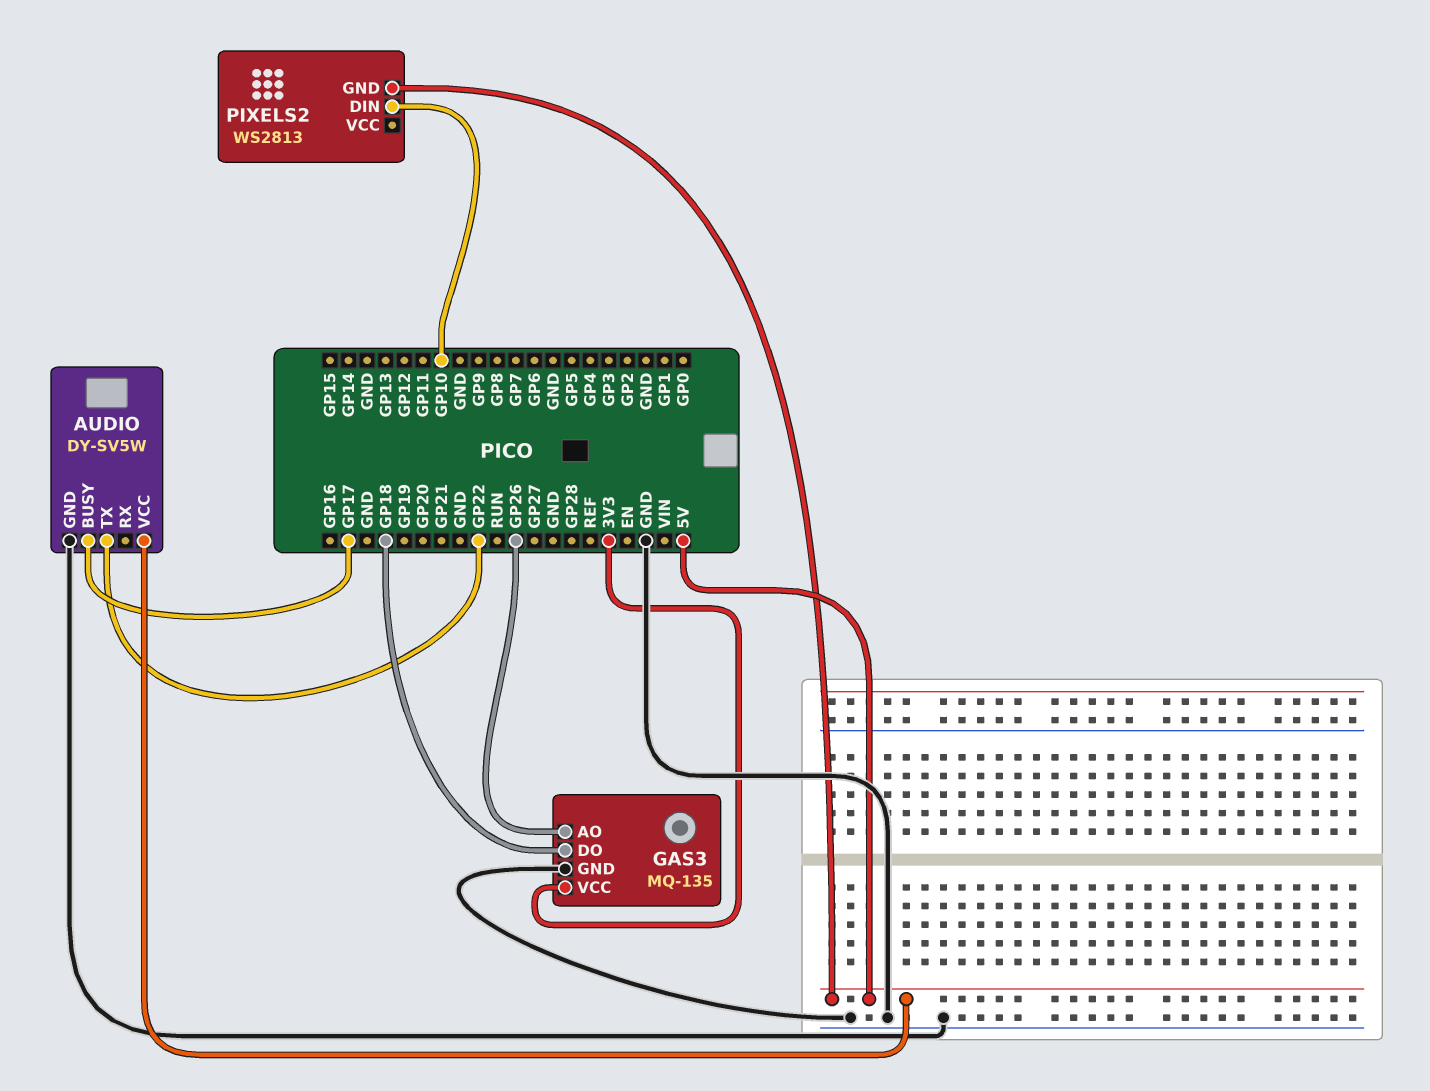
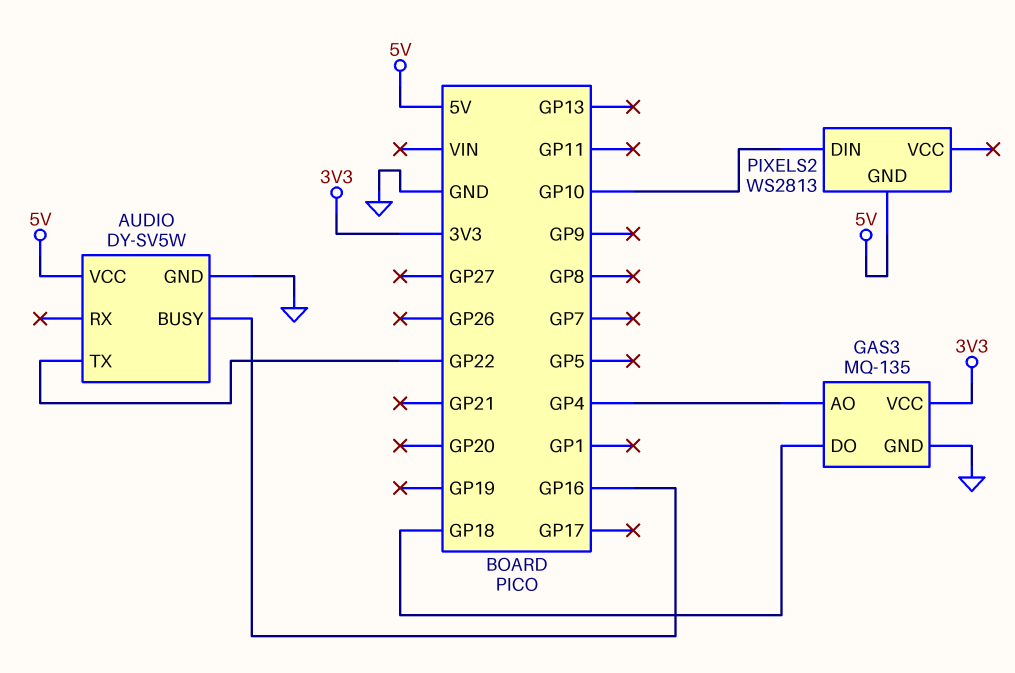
AUDIO pin BUSY: GP17 -> GP16
GAS3 pin AO: GP26 -> GP4

